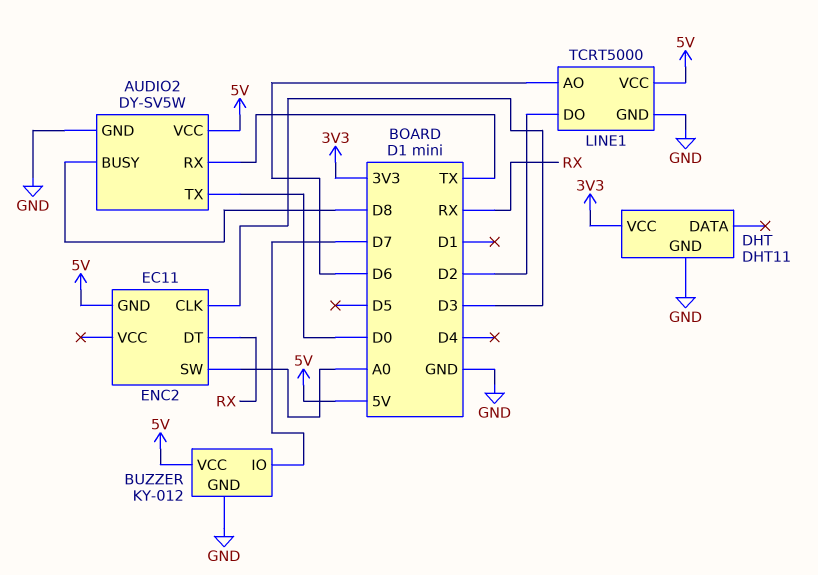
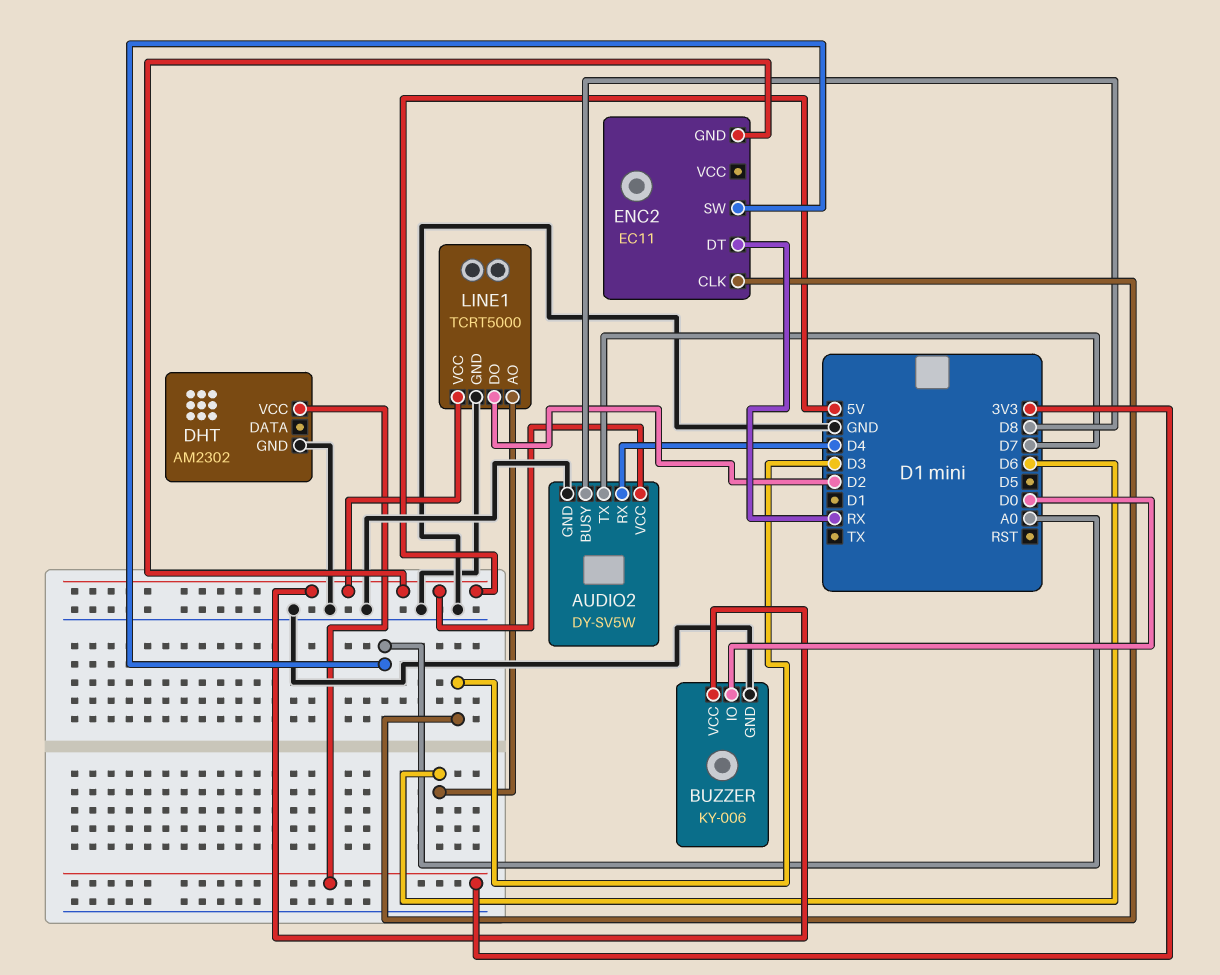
AUDIO2 pin RX: TX -> D4
AUDIO2 pin TX: D0 -> D7
BUZZER: KY-012 -> KY-006
BUZZER pin IO: D7 -> D0
DHT: DHT11 -> AM2302

